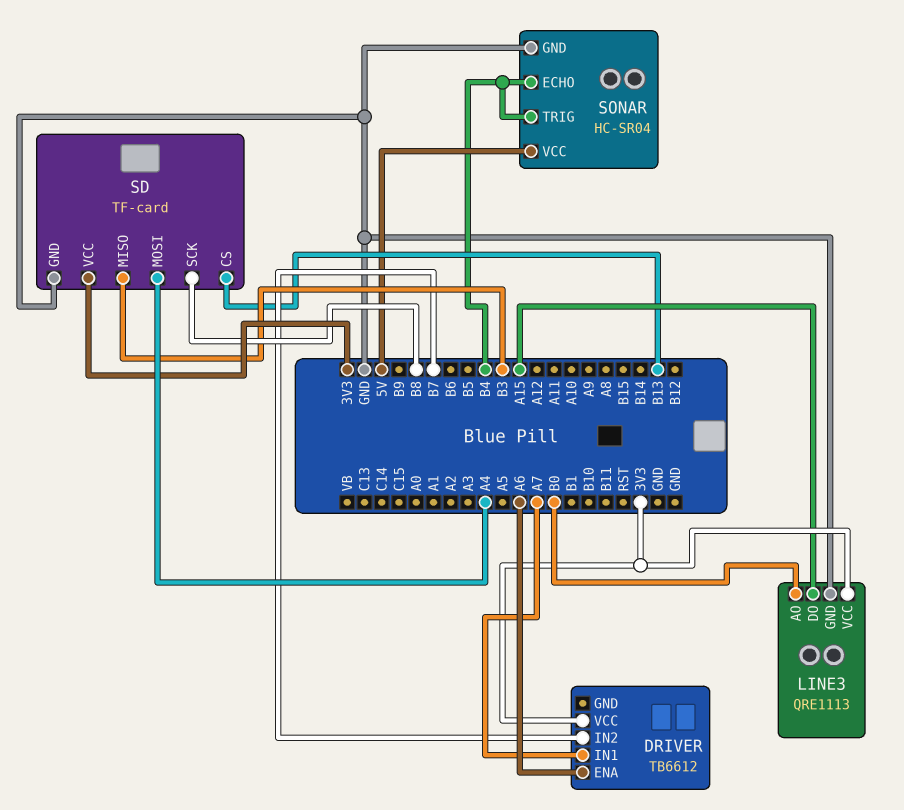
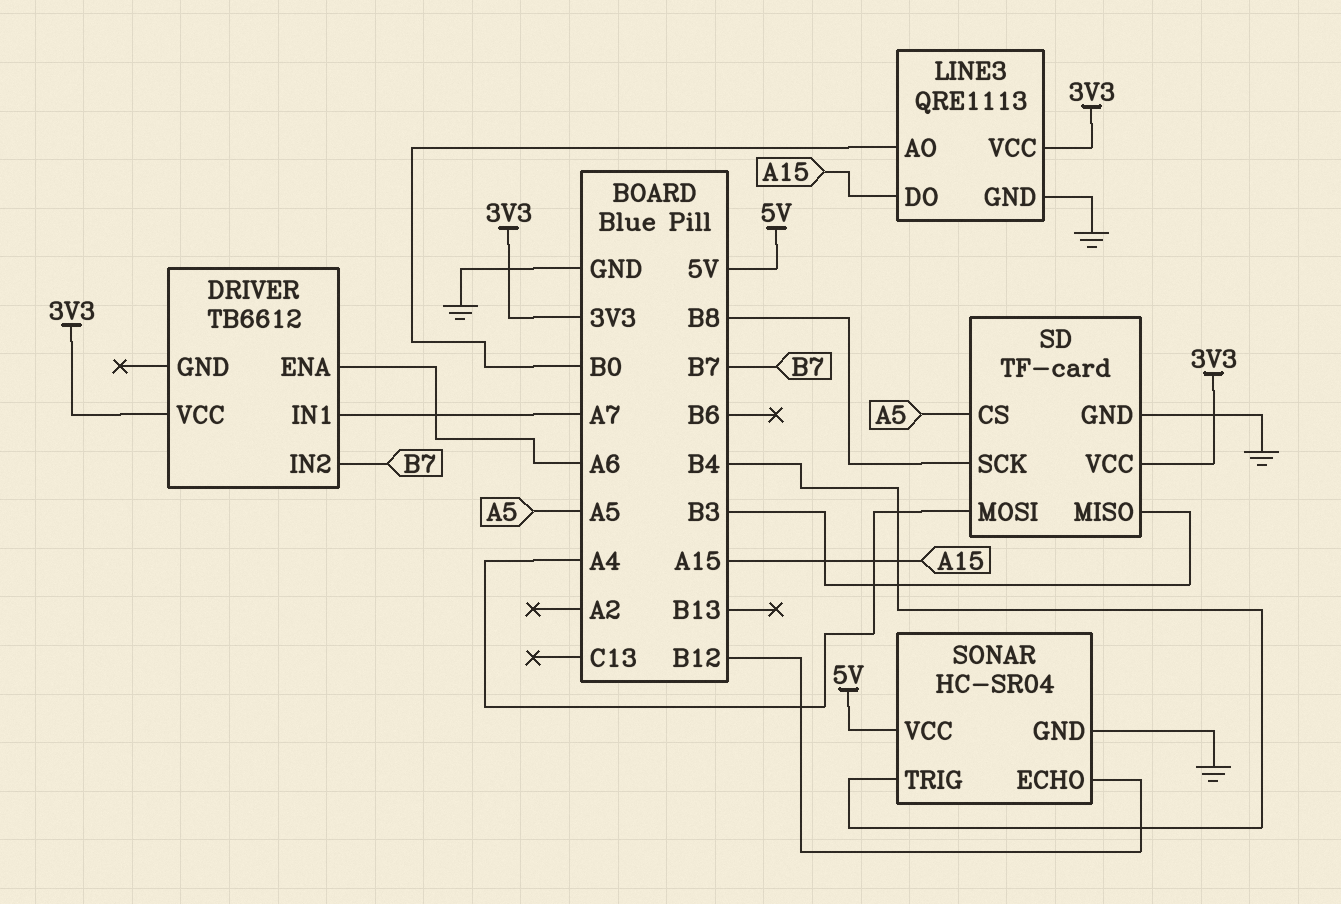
SD pin CS: B13 -> A5
SONAR pin ECHO: B4 -> B12

